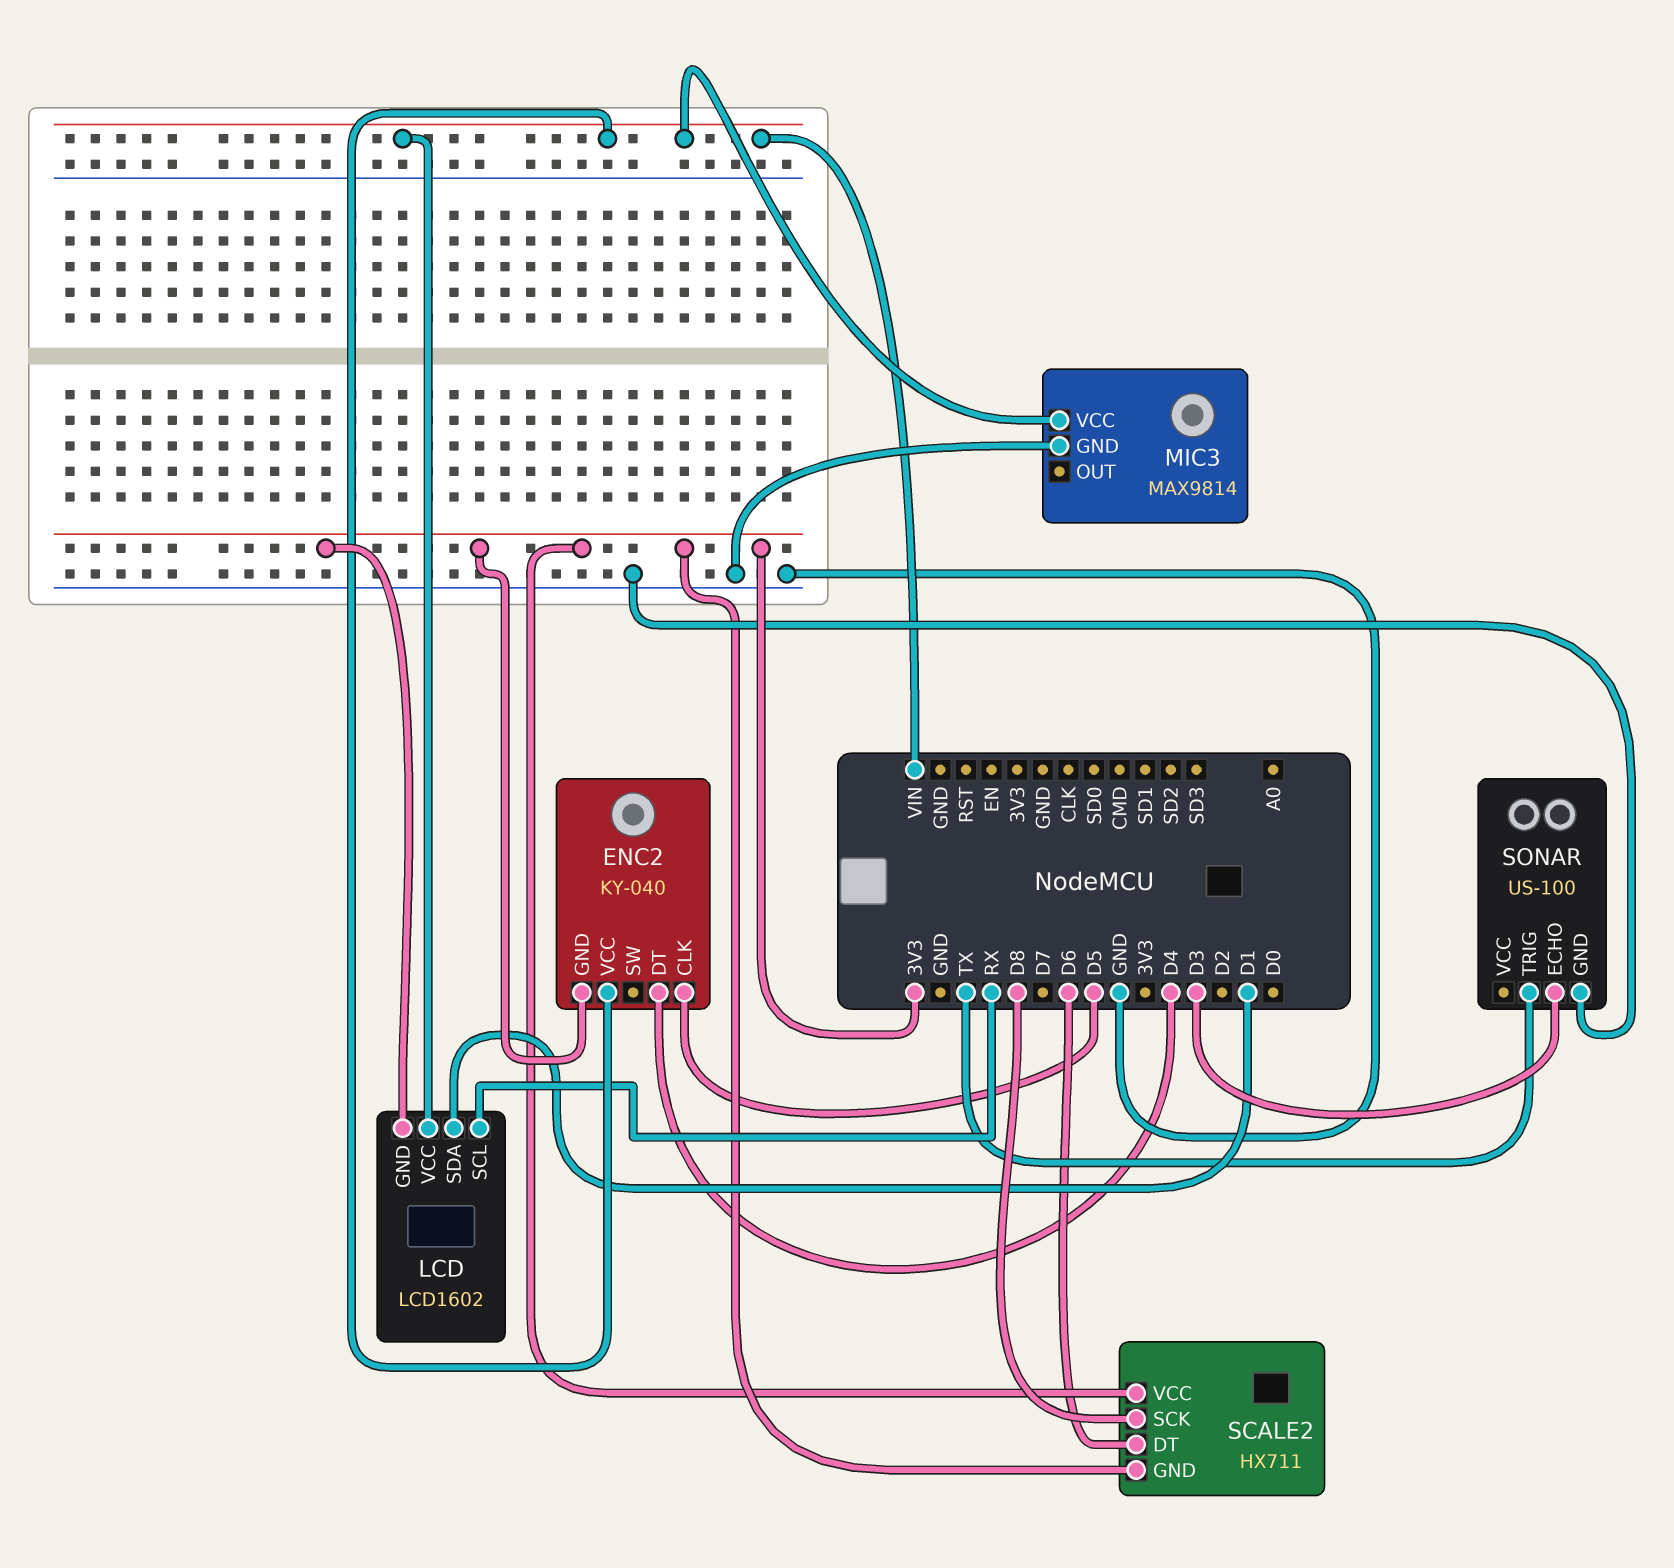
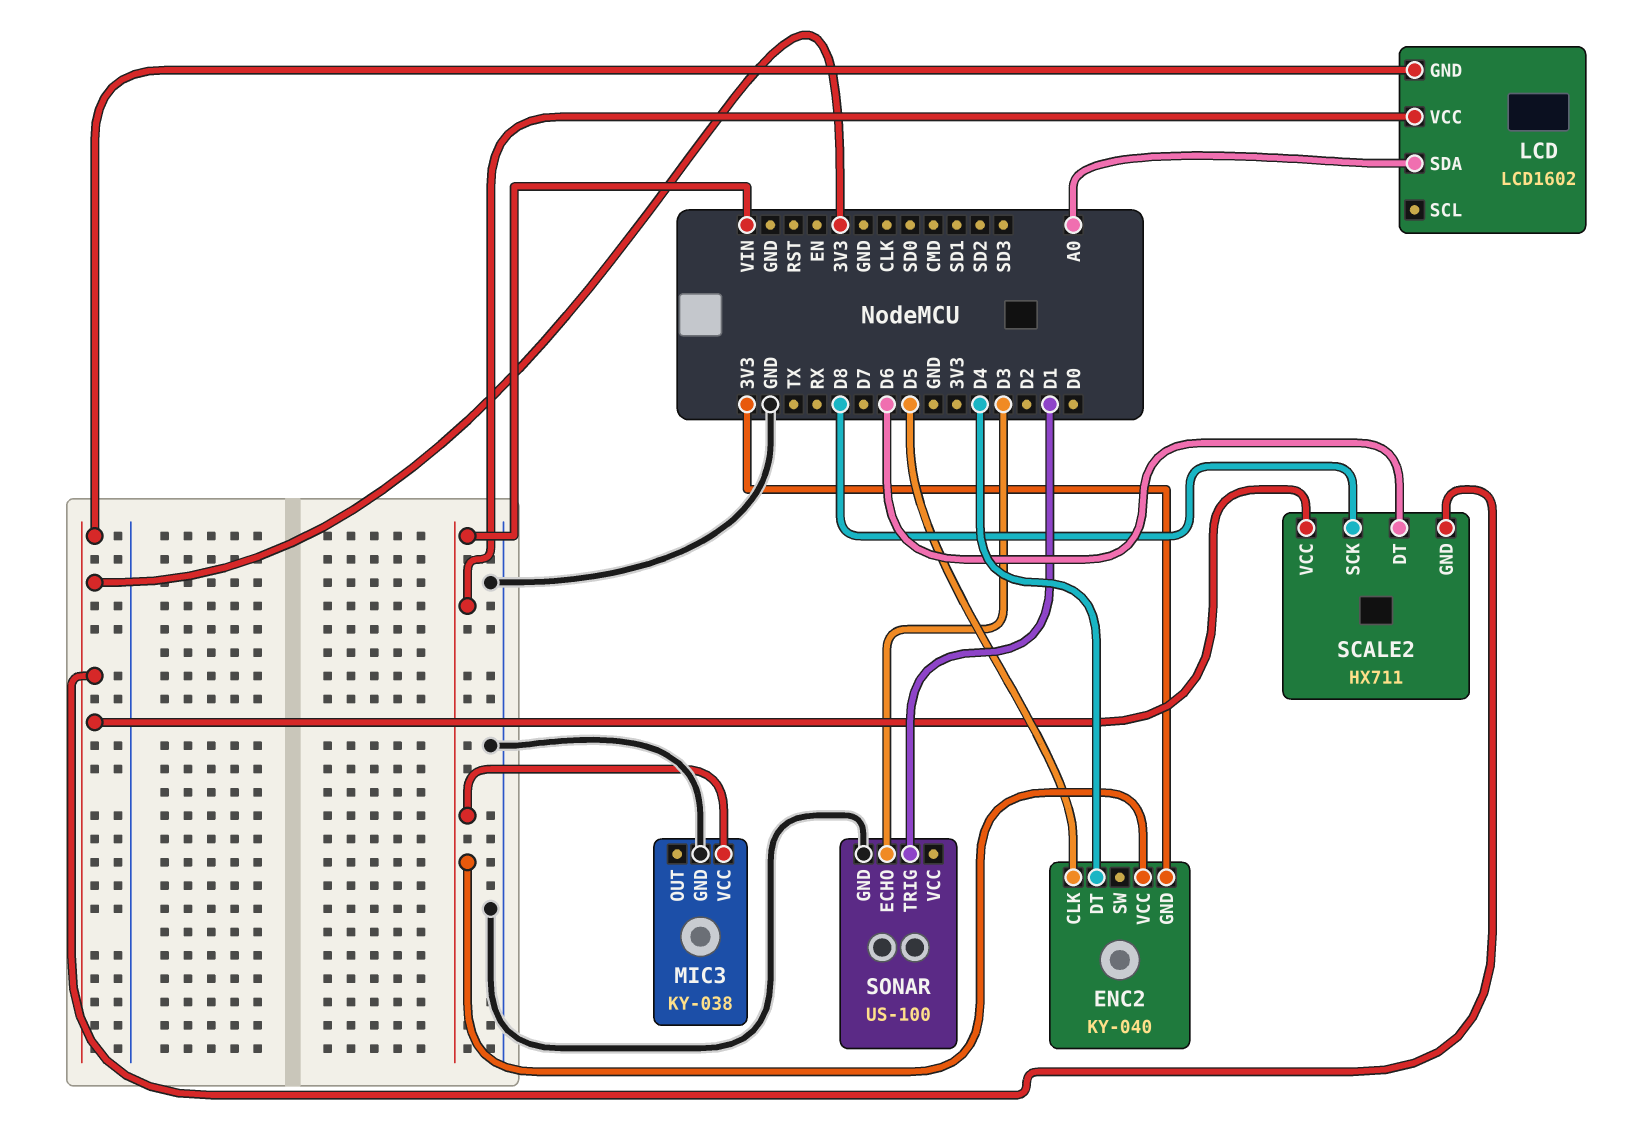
LCD pin SCL: RX -> none
LCD pin SDA: D1 -> A0
MIC3: MAX9814 -> KY-038
SONAR pin TRIG: TX -> D1

